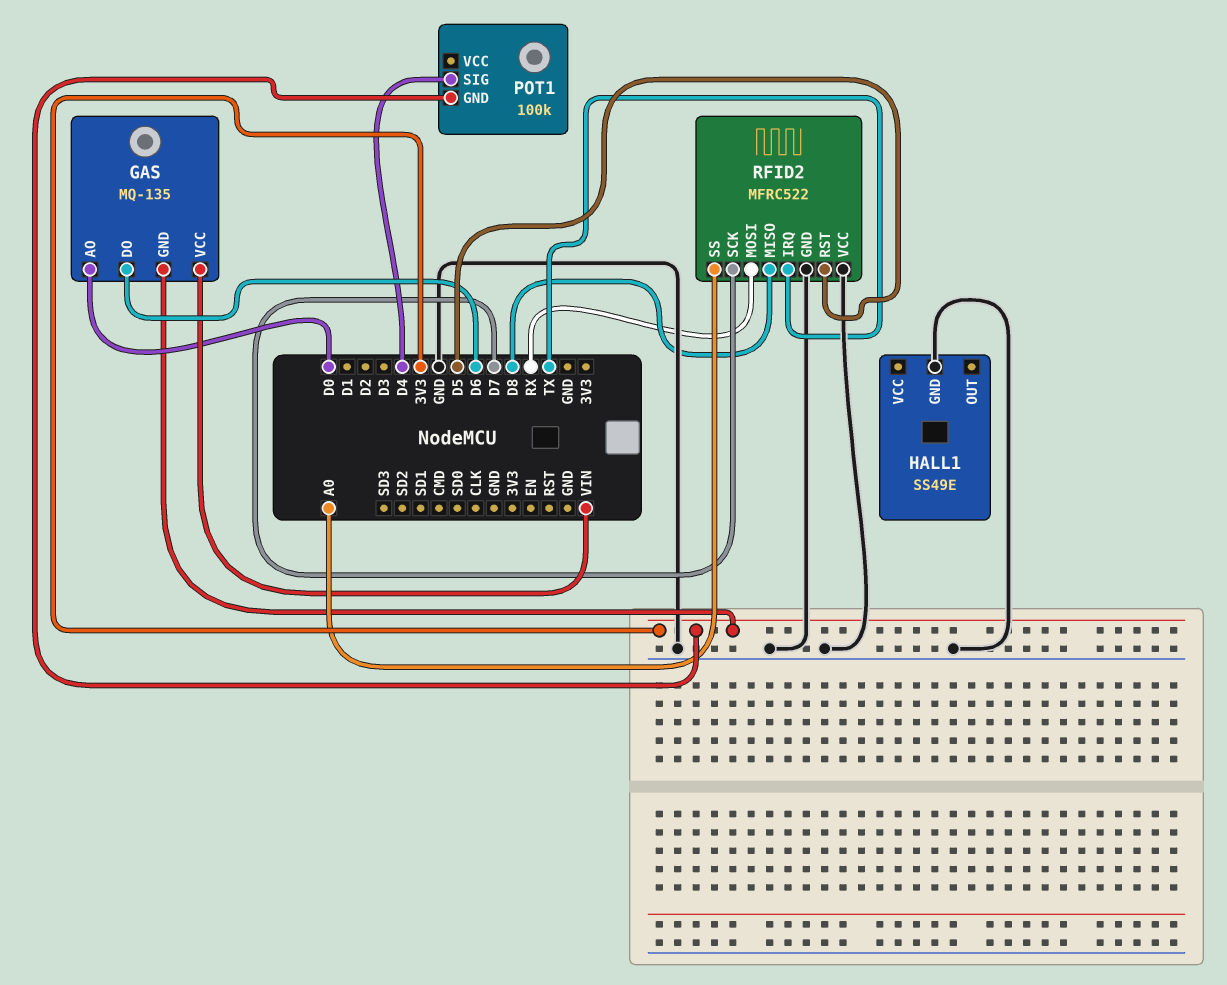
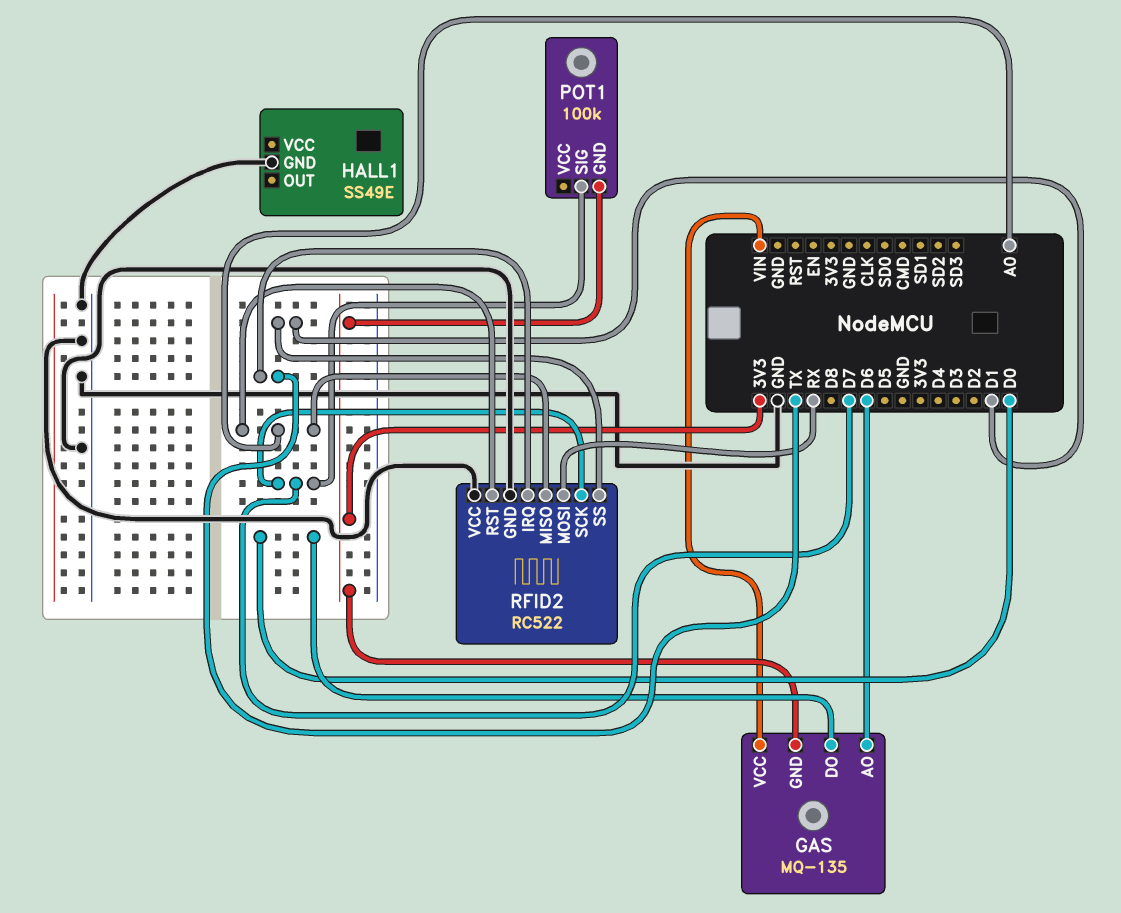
GAS pin AO: D0 -> D6
GAS pin DO: D6 -> D0
POT1 pin SIG: D4 -> D7
RFID2: MFRC522 -> RC522
RFID2 pin MISO: D8 -> A0
RFID2 pin RST: D5 -> A0
RFID2 pin SS: A0 -> D1

